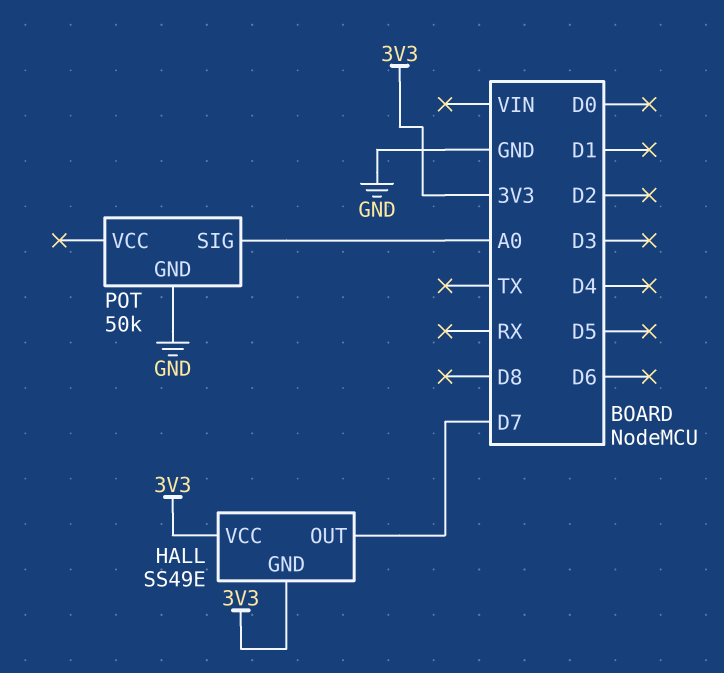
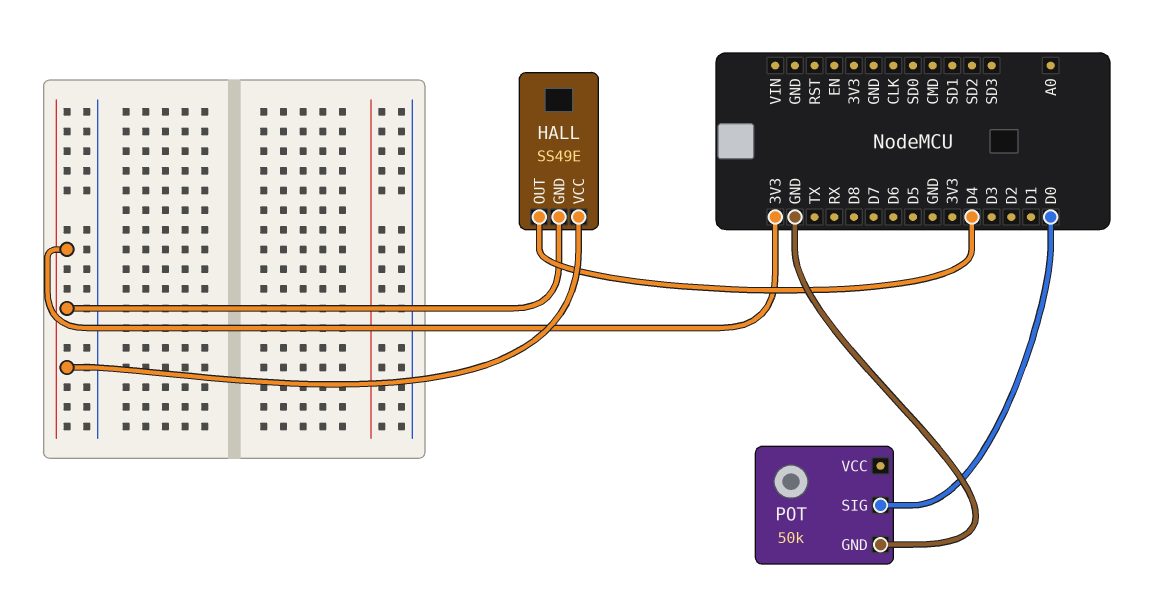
HALL pin OUT: D7 -> D4
POT pin SIG: A0 -> D0

